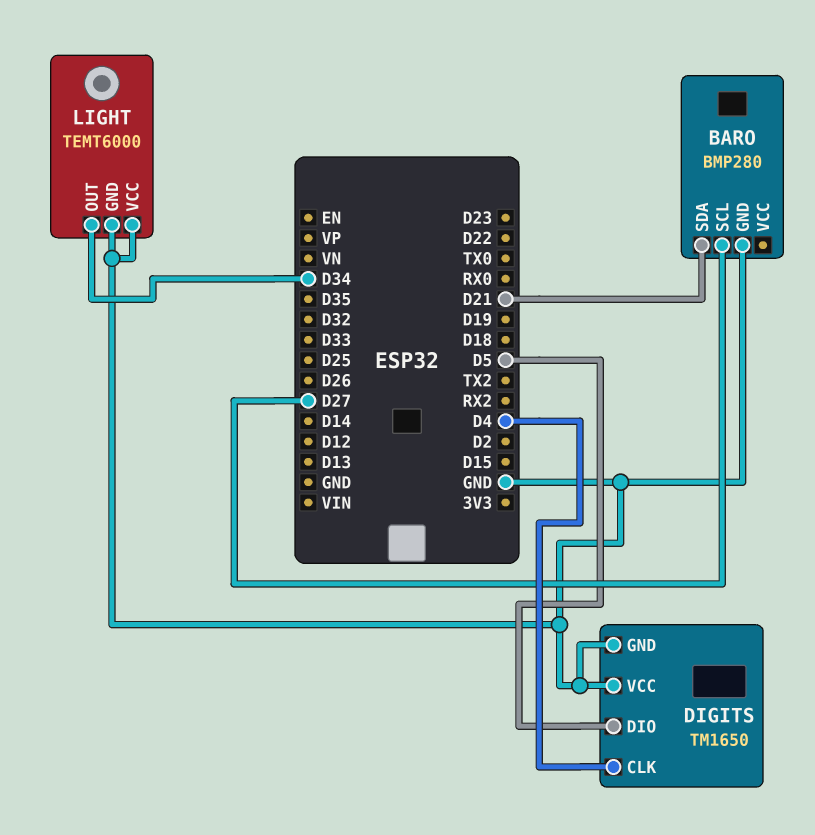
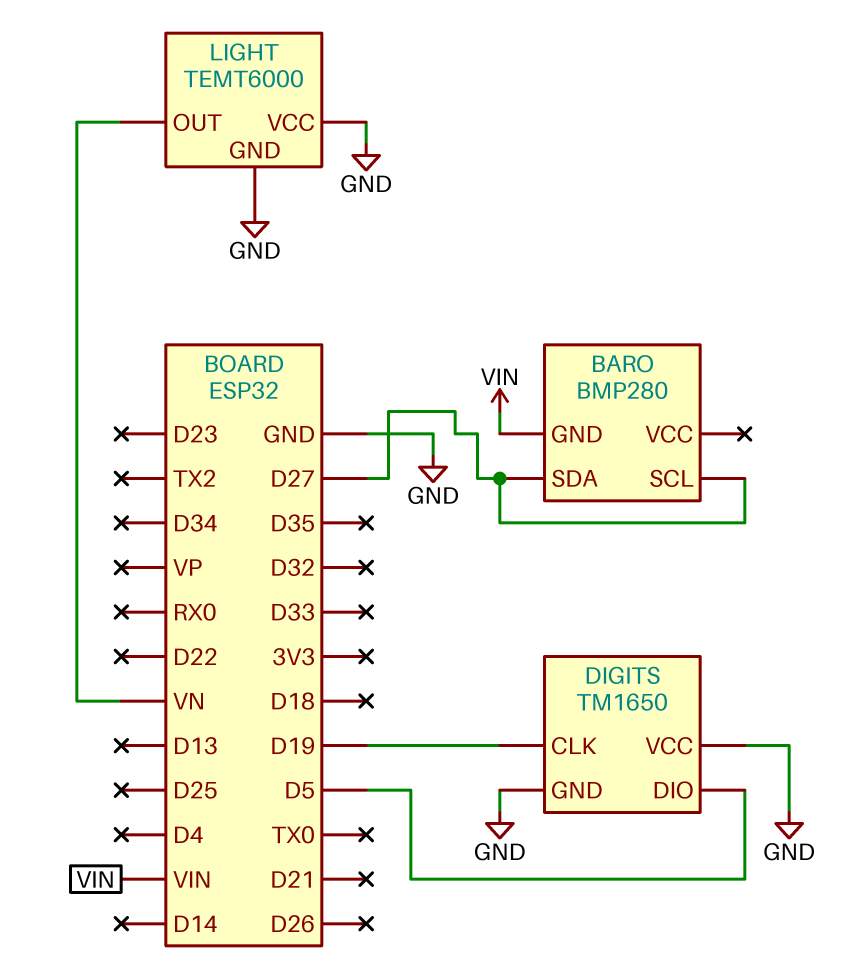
BARO pin GND: GND -> VIN
BARO pin SDA: D21 -> D27
DIGITS pin CLK: D4 -> D19
LIGHT pin OUT: D34 -> VN

